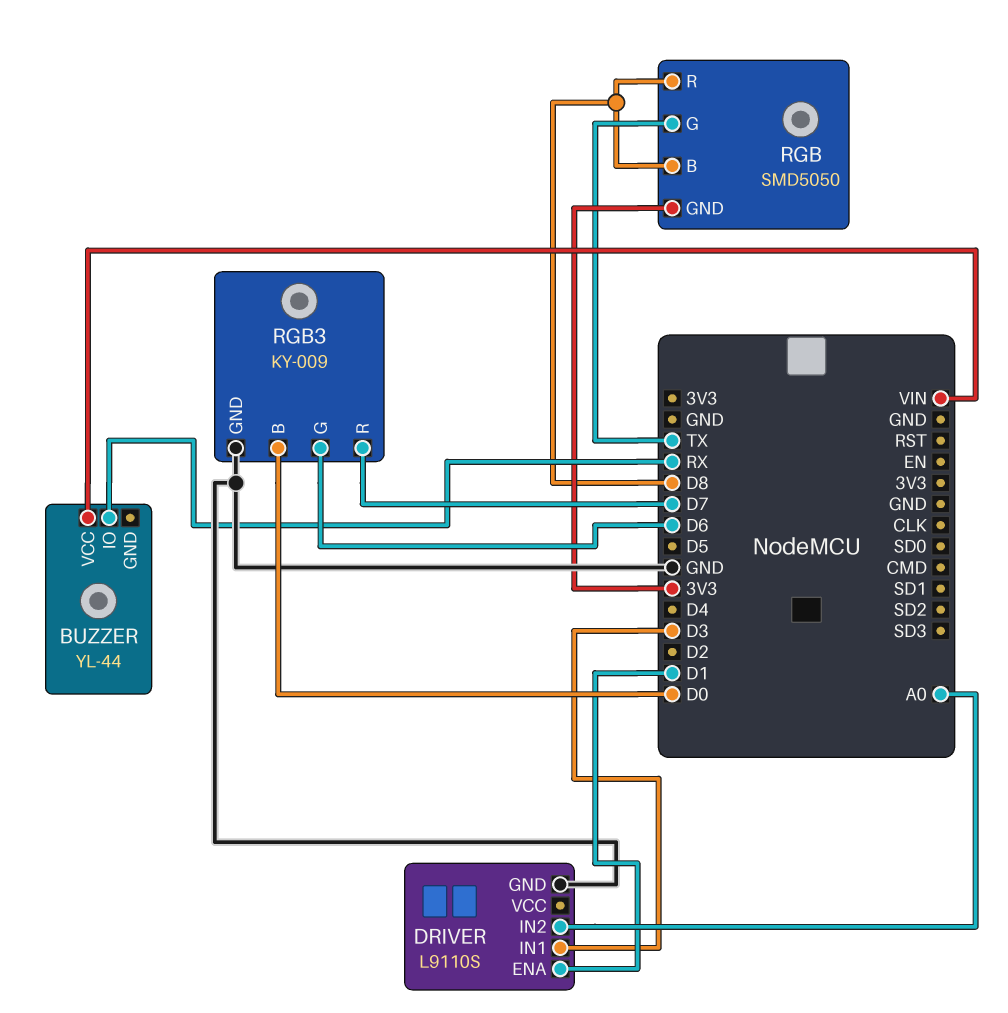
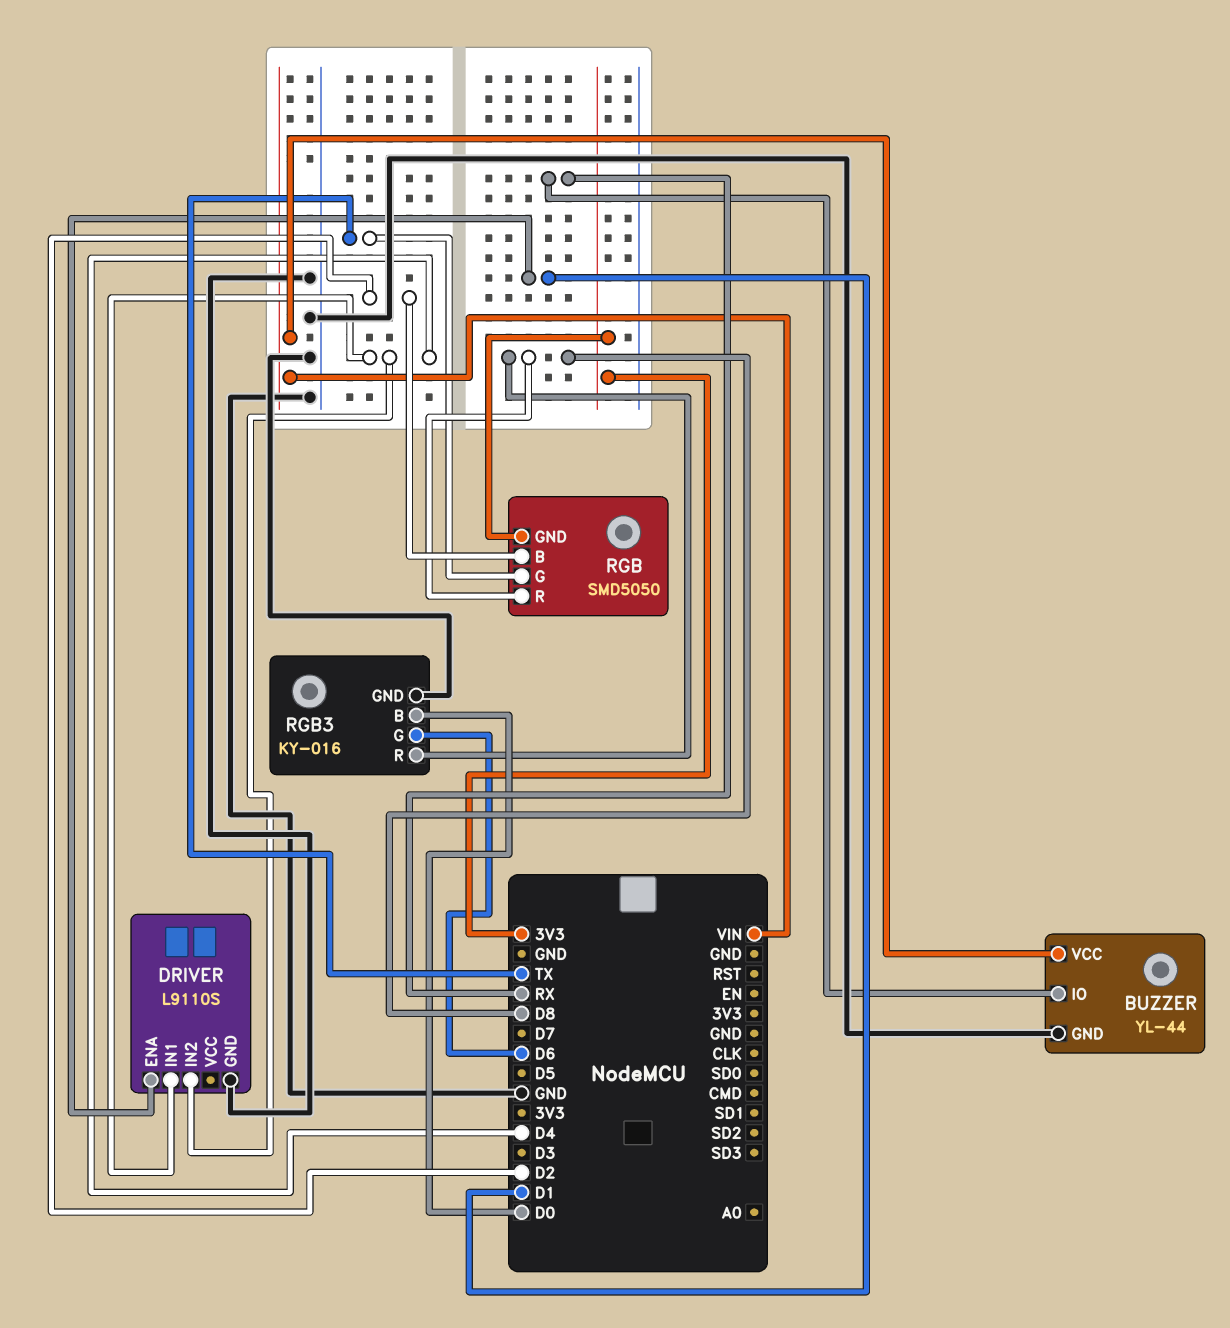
BUZZER pin GND: none -> GND
DRIVER pin IN1: D3 -> D4
DRIVER pin IN2: A0 -> D4
RGB pin B: D8 -> D2
RGB3: KY-009 -> KY-016
RGB3 pin R: D7 -> D8

